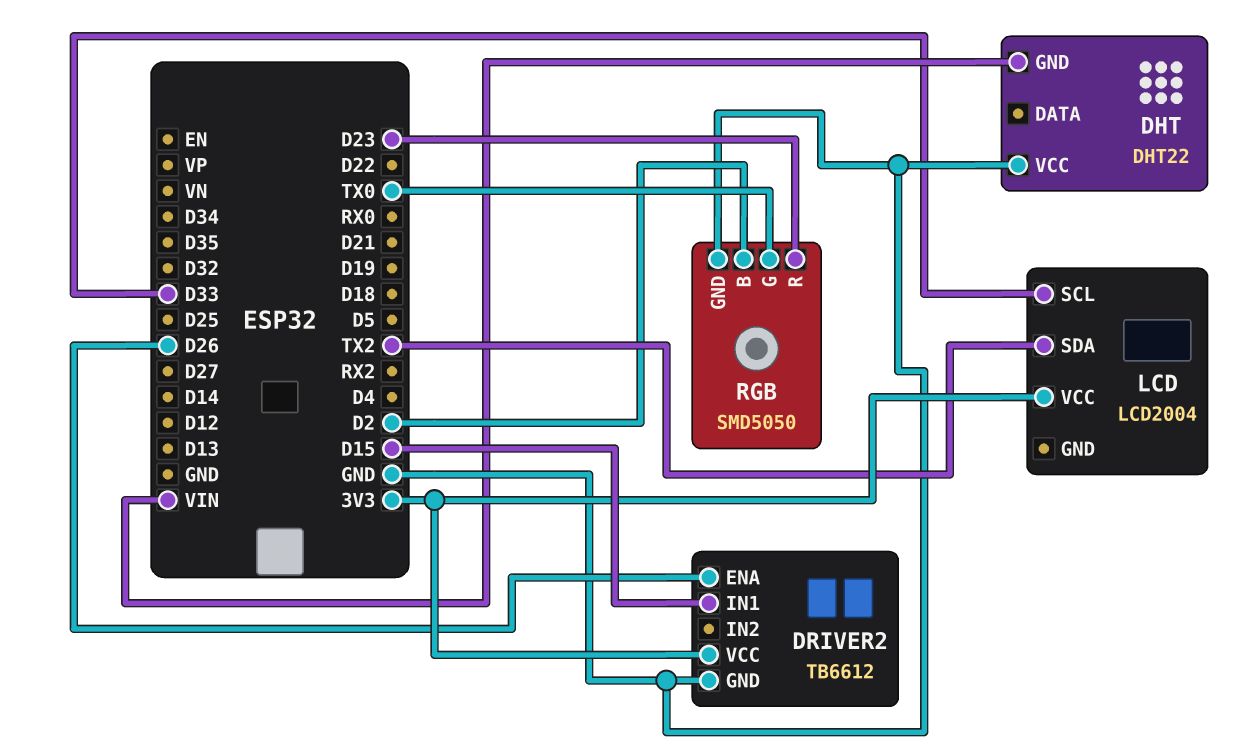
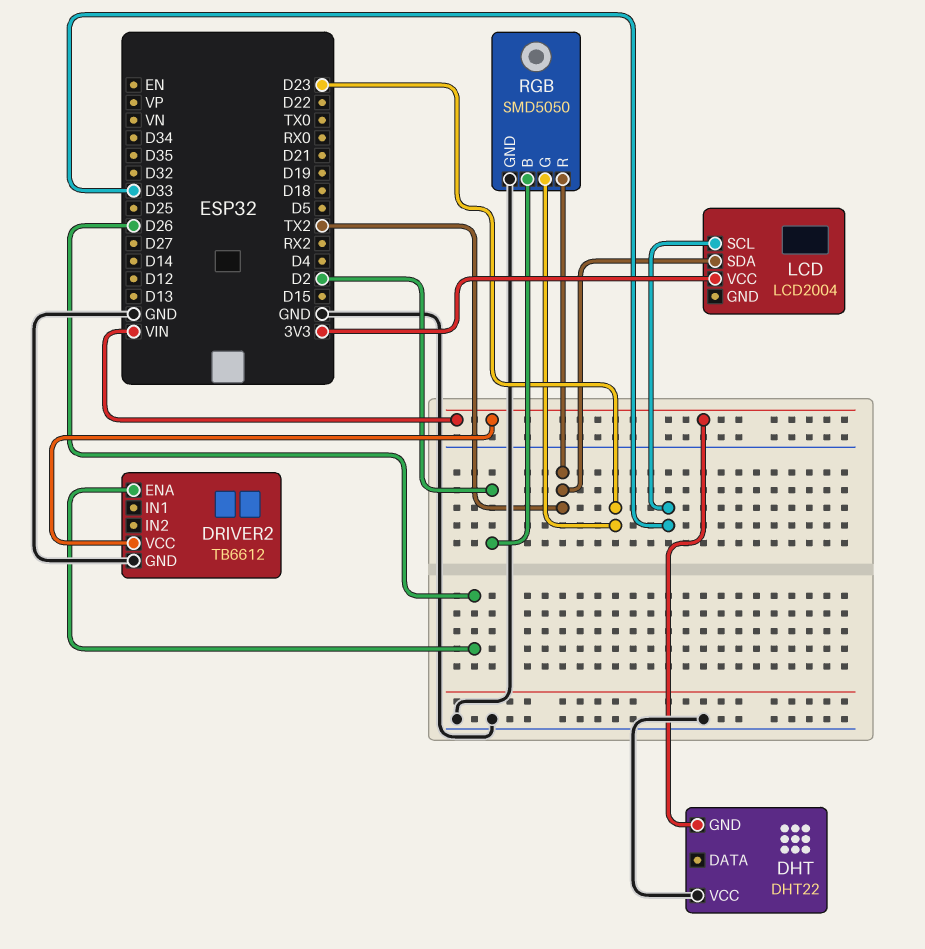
DRIVER2 pin IN1: D15 -> none
DRIVER2 pin VCC: 3V3 -> VIN
RGB pin G: TX0 -> D23
RGB pin R: D23 -> TX2

